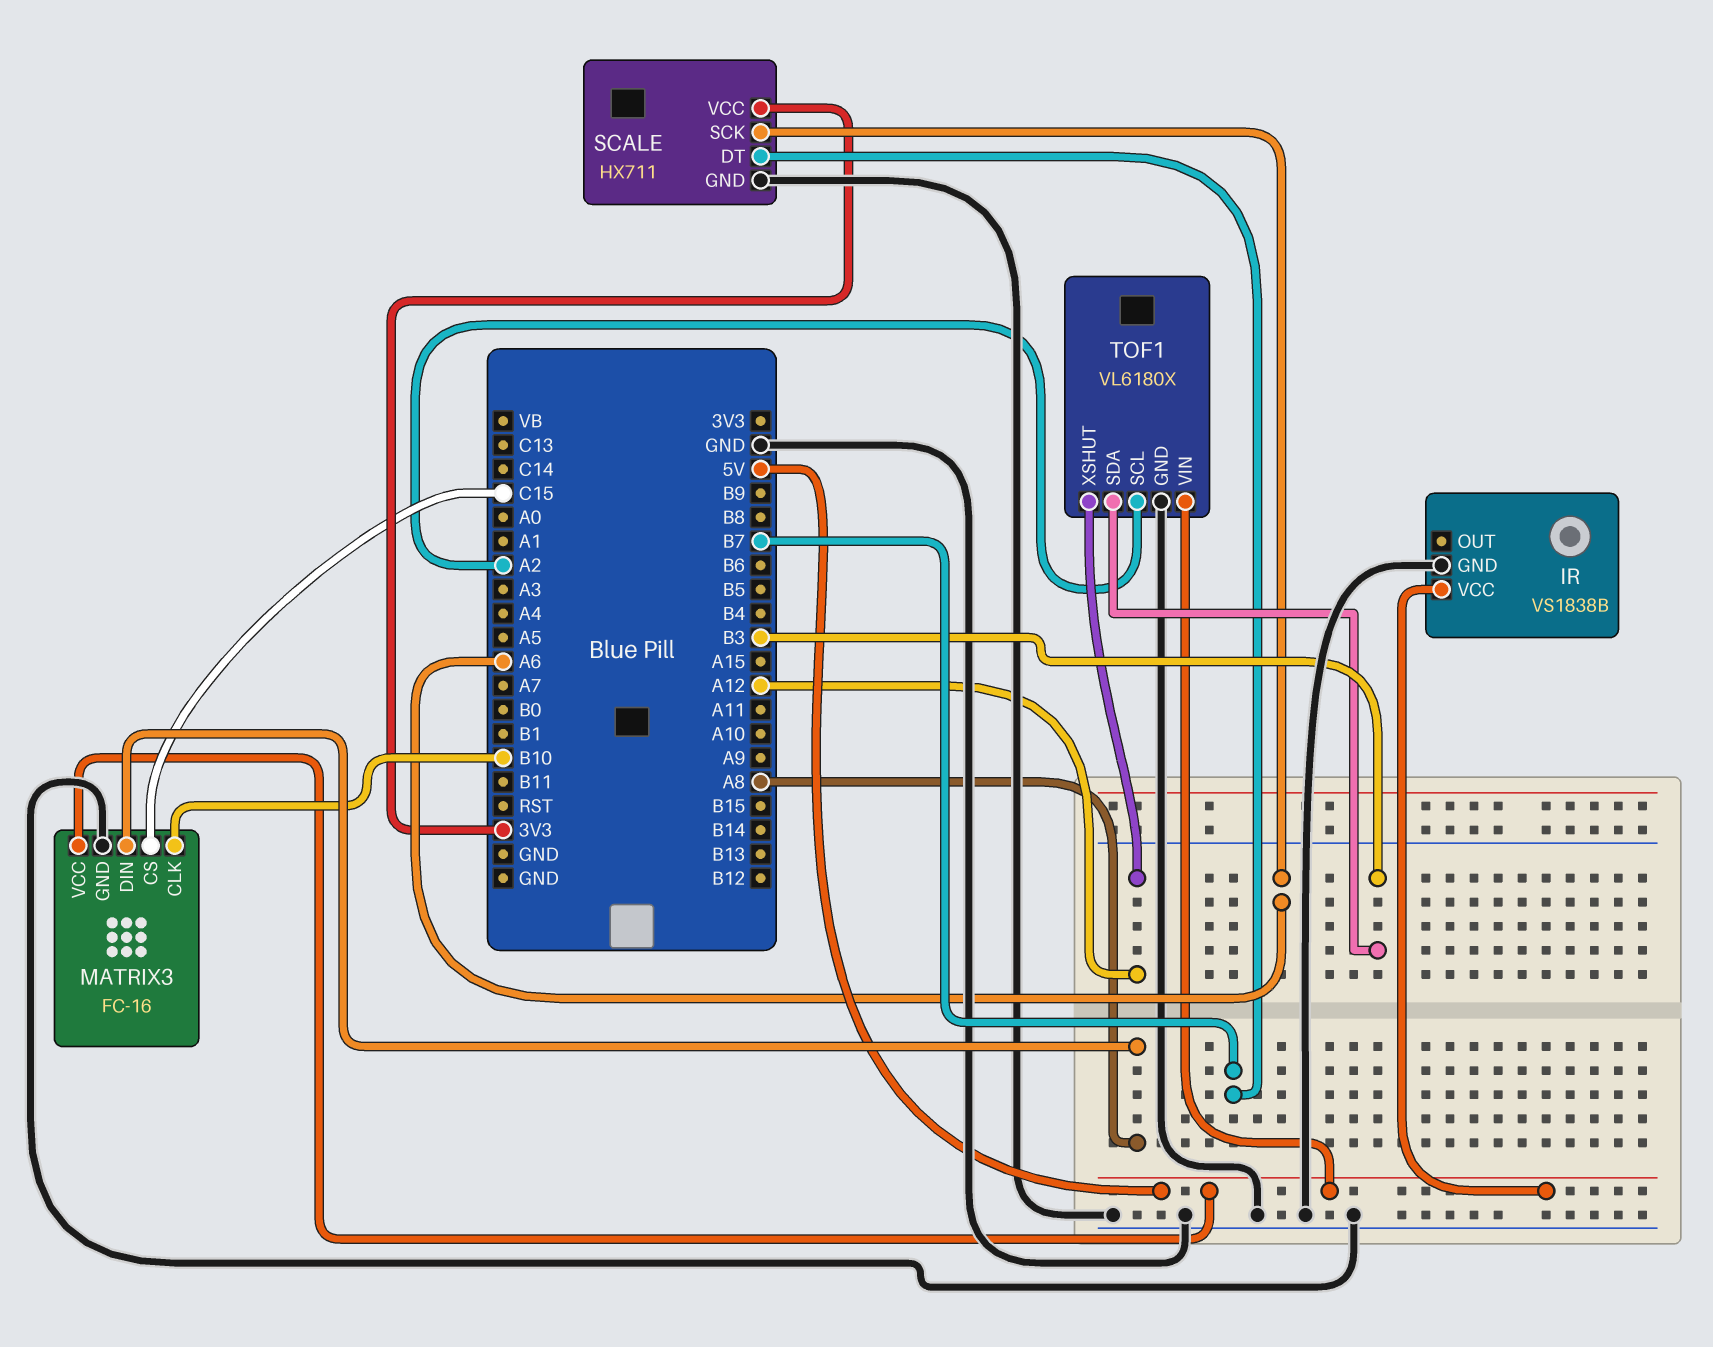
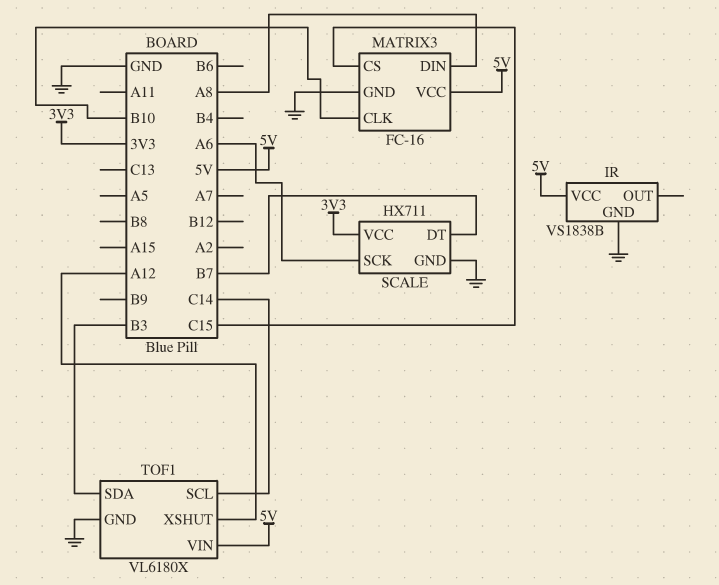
TOF1 pin SCL: A2 -> C14

